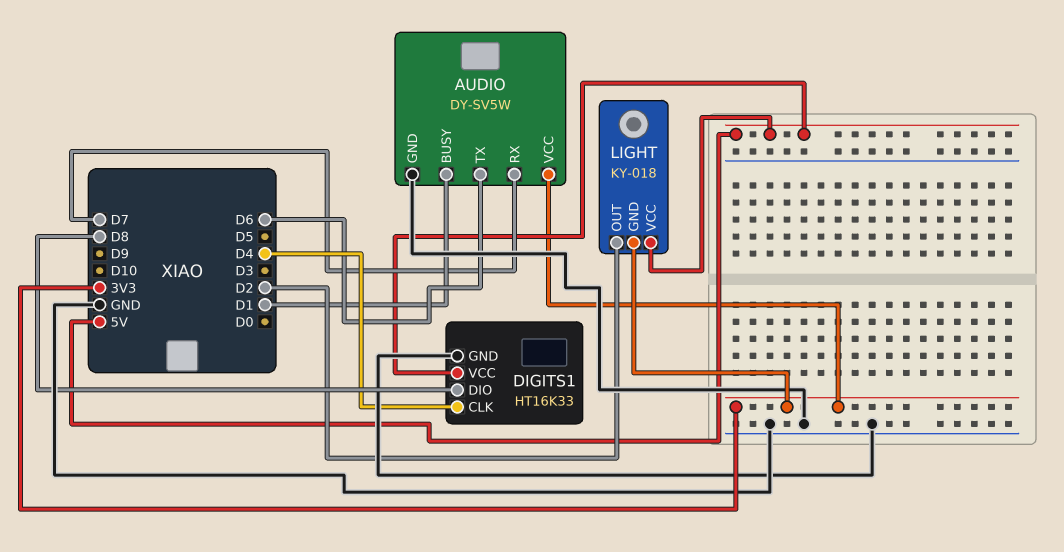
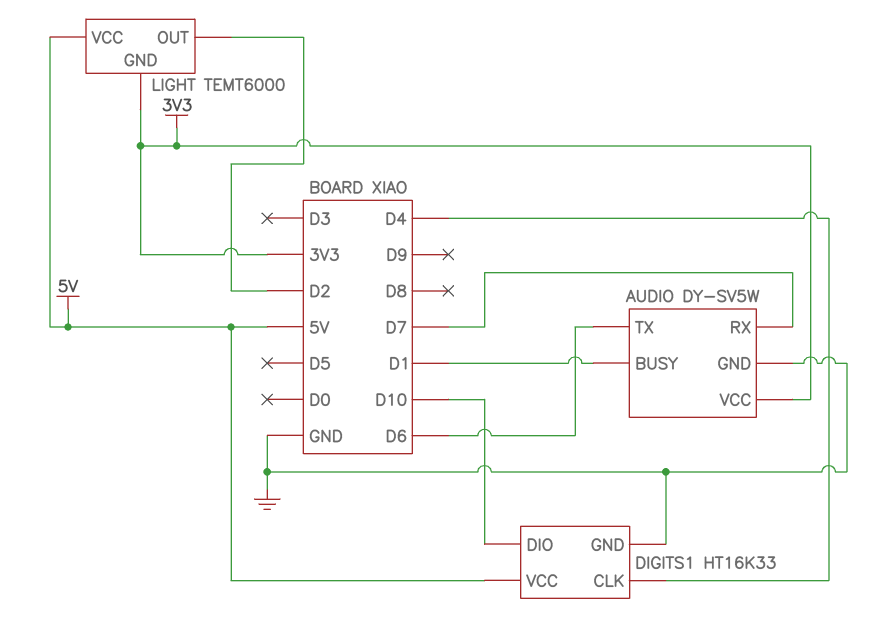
DIGITS1 pin DIO: D8 -> D10
LIGHT: KY-018 -> TEMT6000

